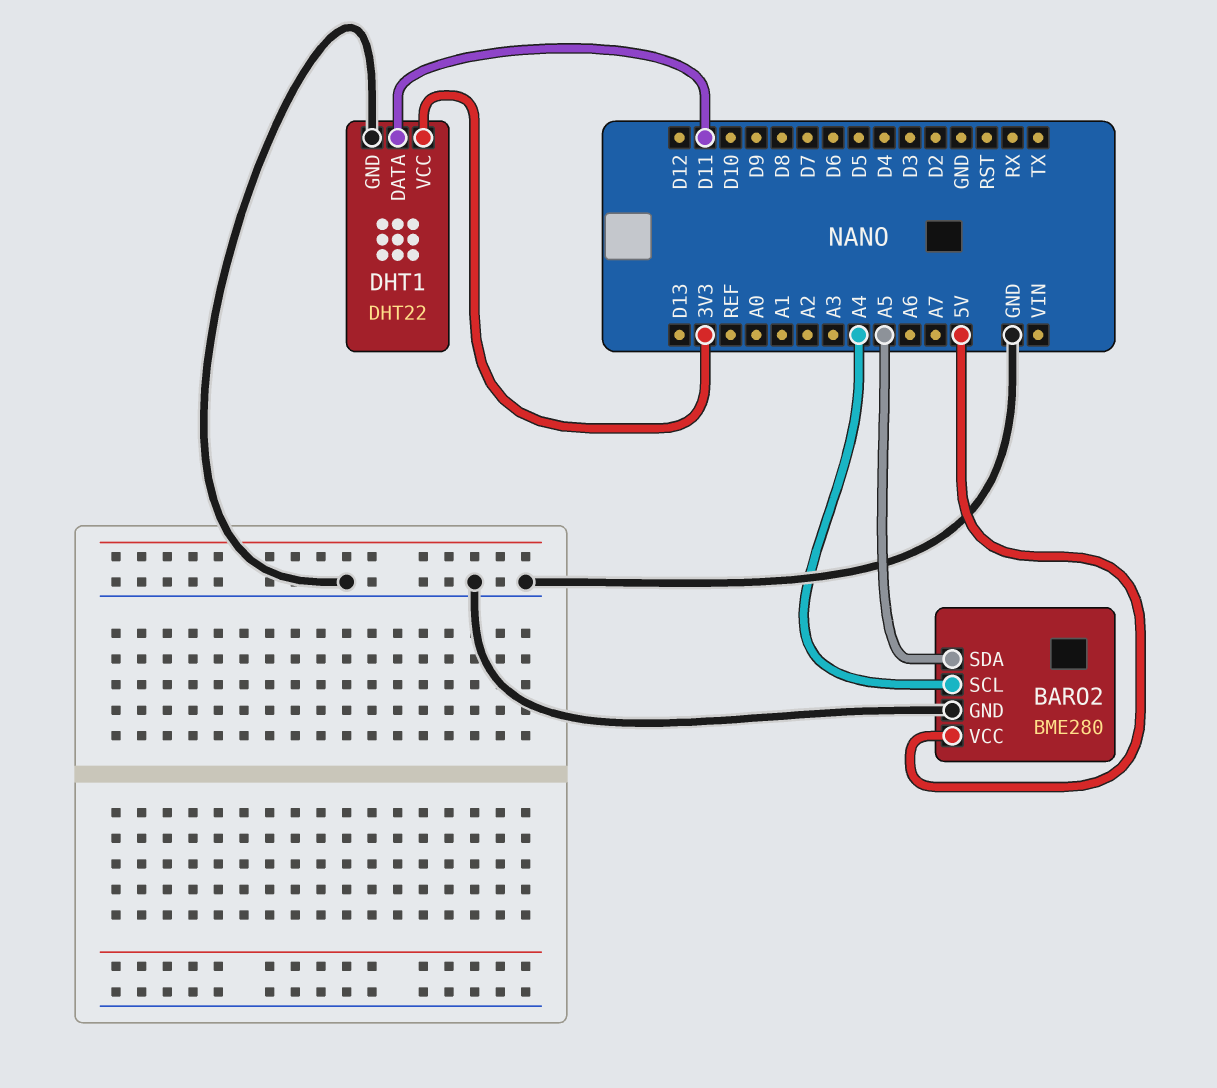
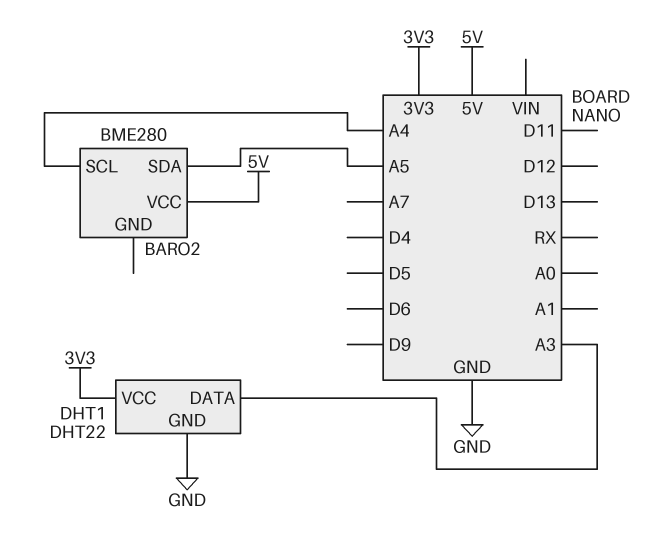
BARO2 pin GND: GND -> none
DHT1 pin DATA: D11 -> A3

